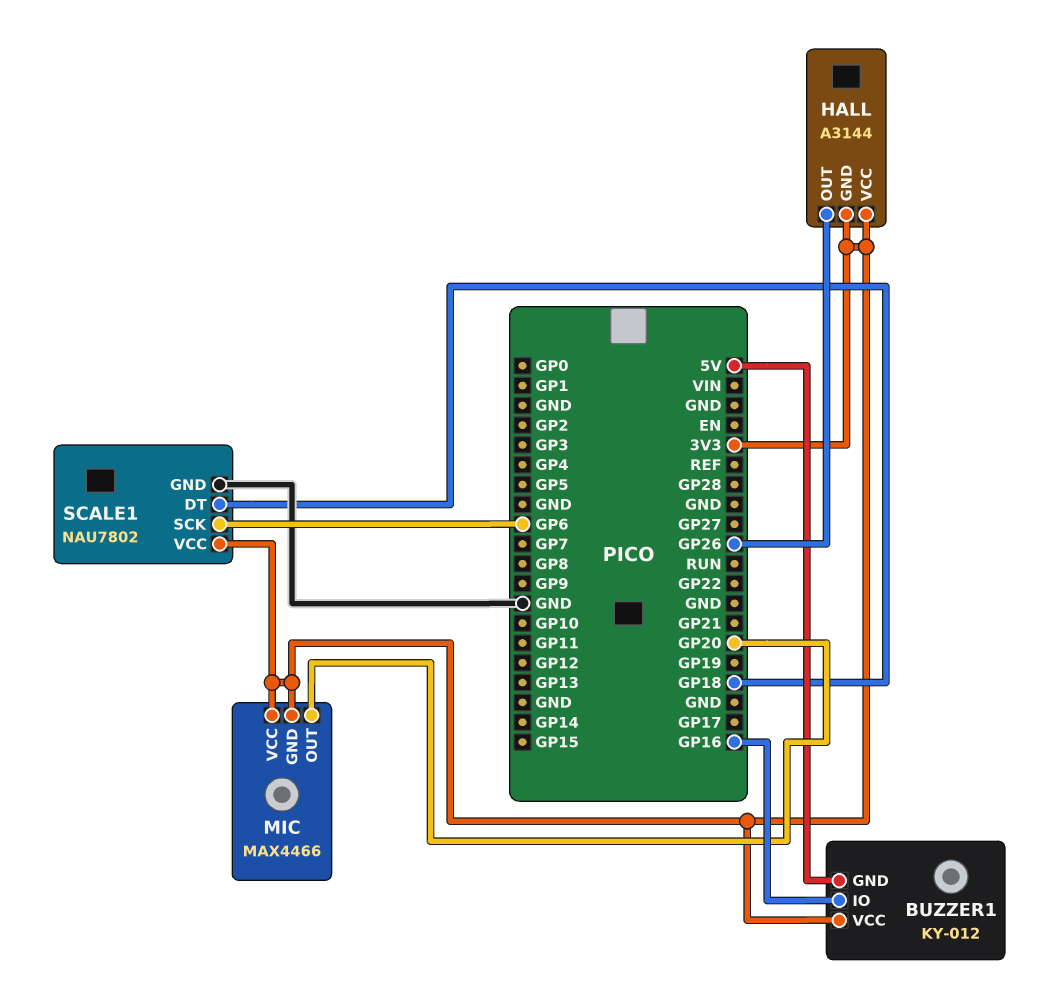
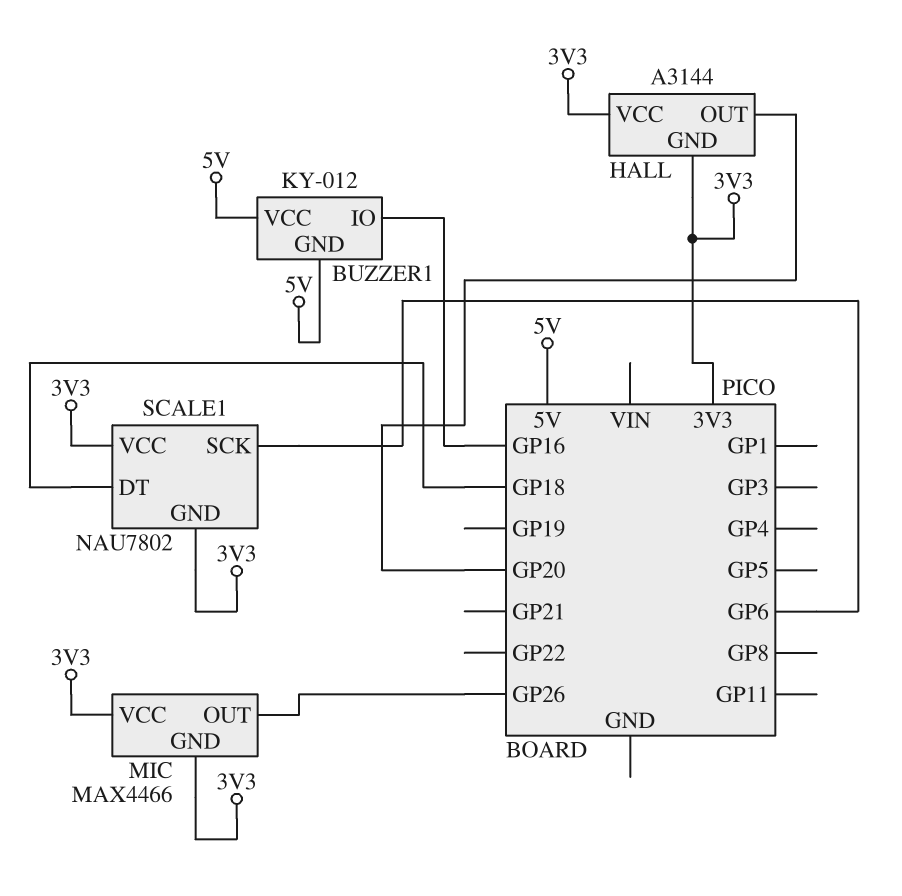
BUZZER1 pin VCC: 3V3 -> 5V
HALL pin OUT: GP26 -> GP20
MIC pin OUT: GP20 -> GP26
SCALE1 pin GND: GND -> 3V3

